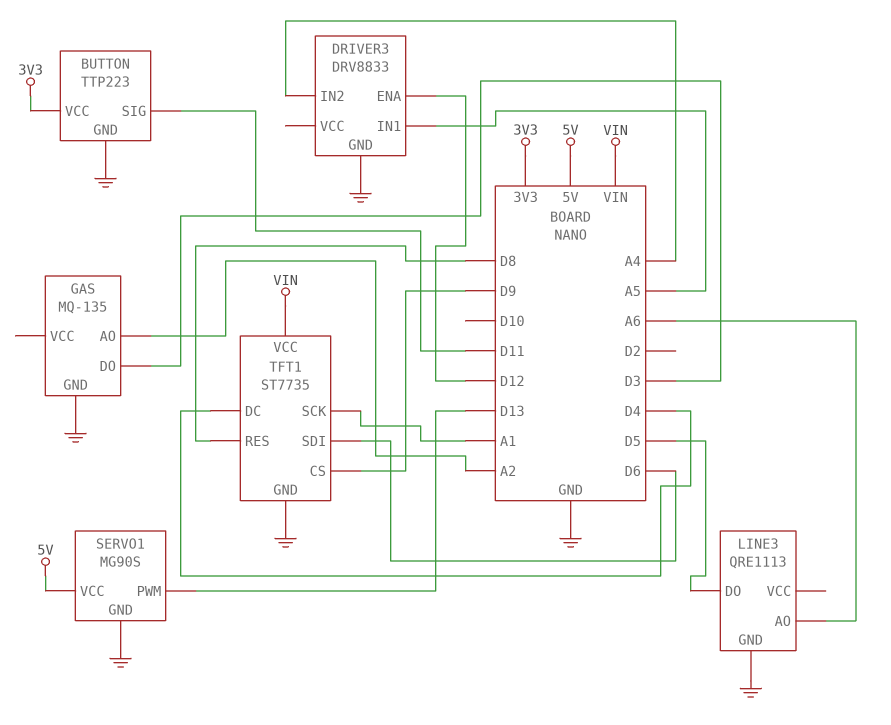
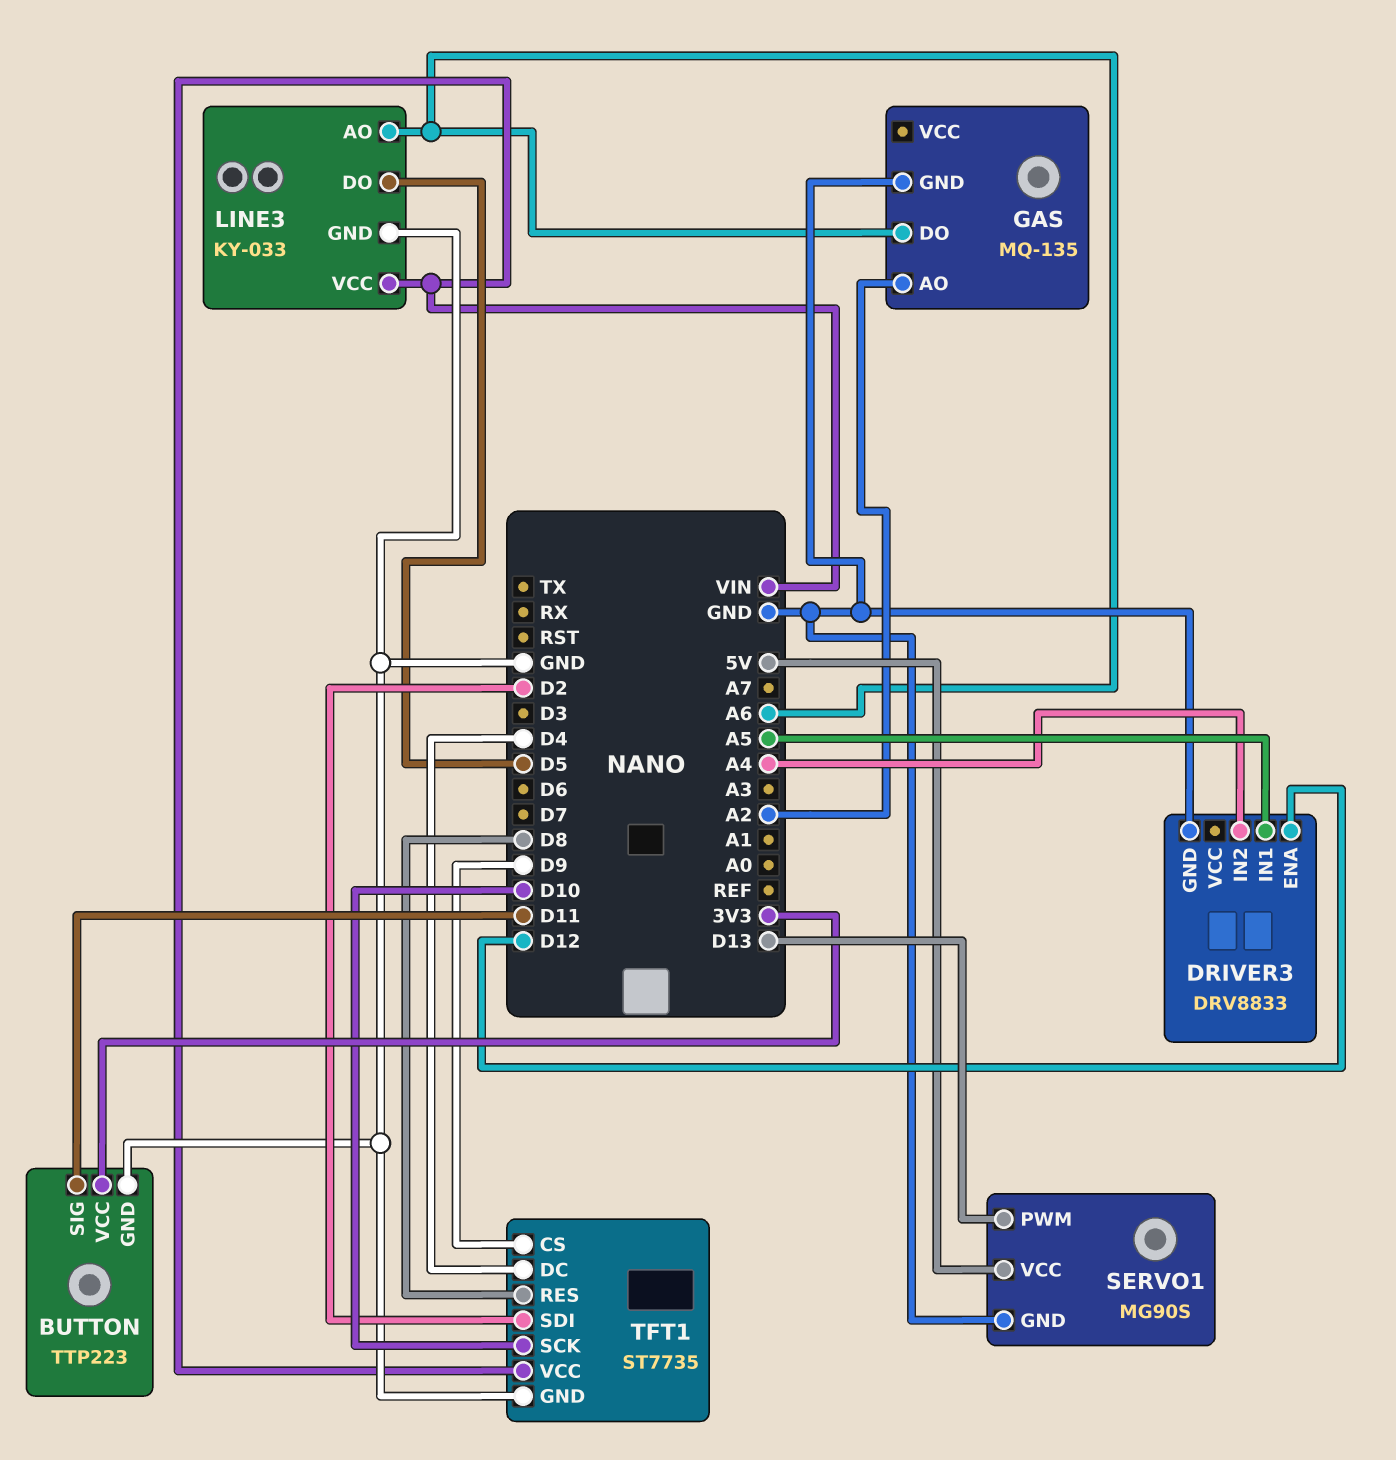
GAS pin DO: D3 -> A6
LINE3: QRE1113 -> KY-033
LINE3 pin VCC: none -> VIN
TFT1 pin SCK: A1 -> D10
TFT1 pin SDI: D6 -> D2

